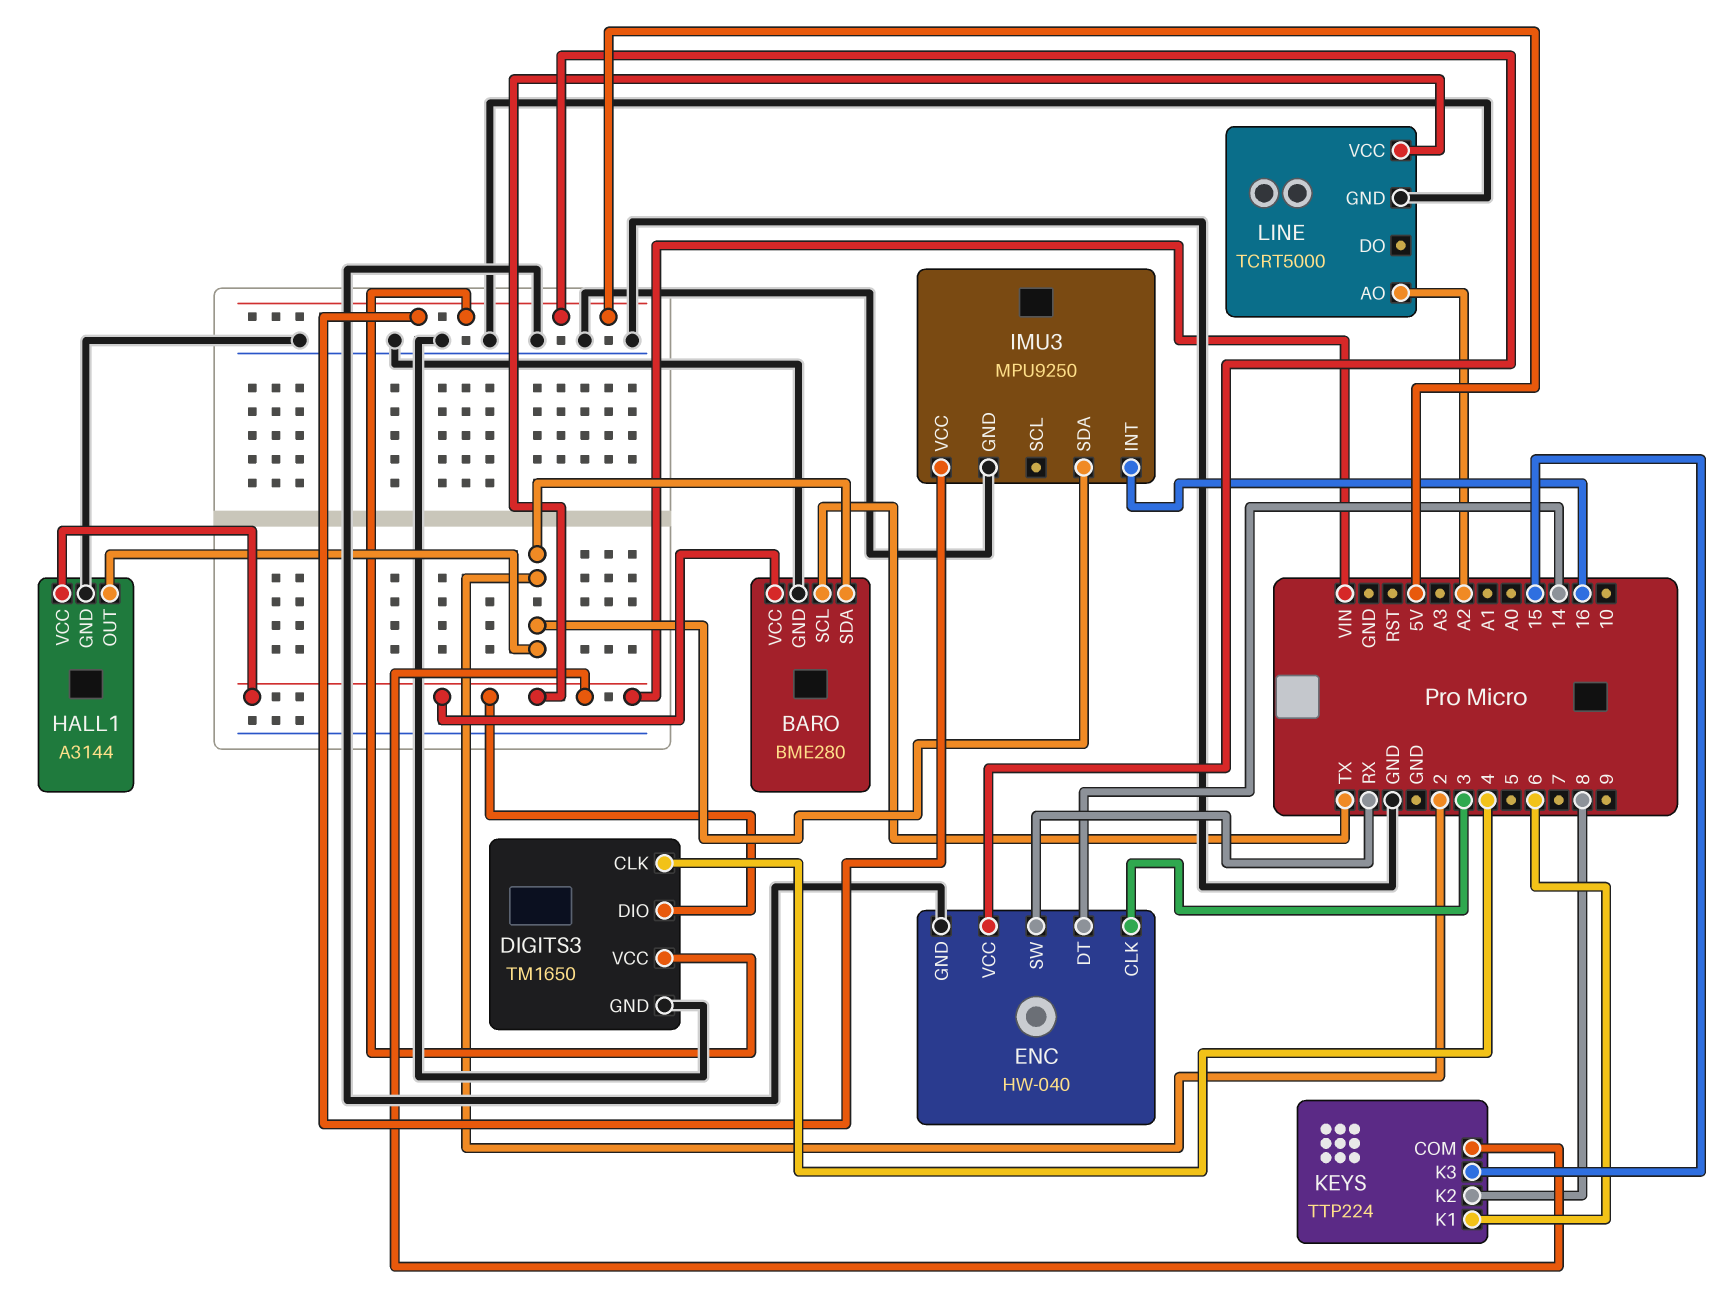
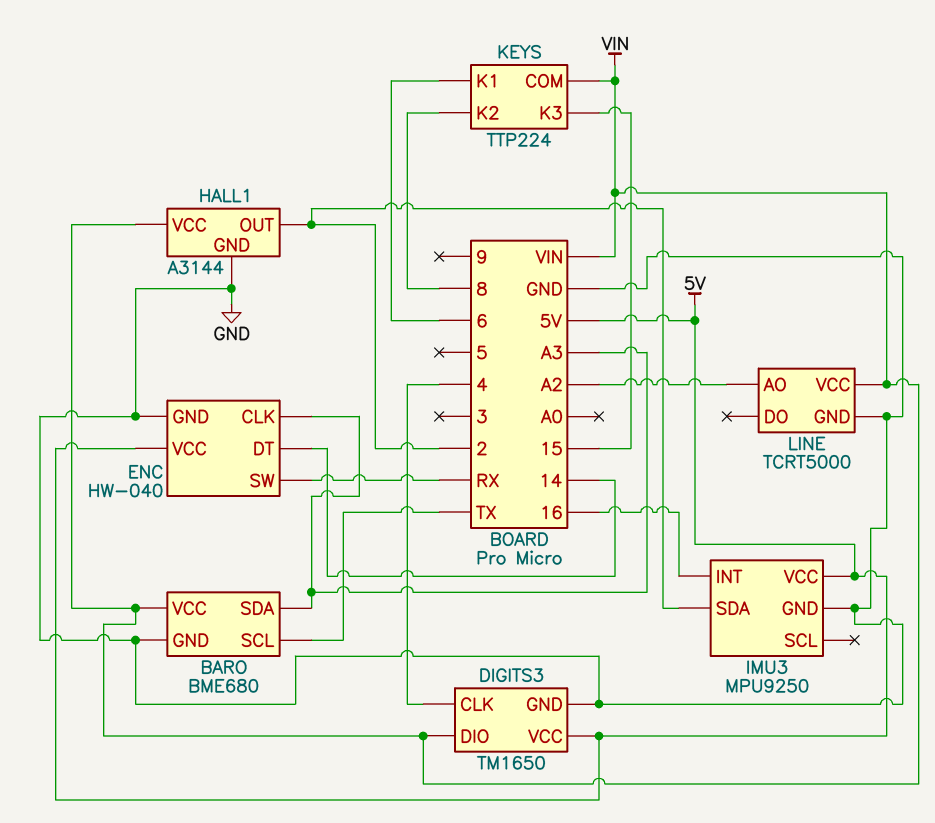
BARO: BME280 -> BME680
BARO pin SDA: 2 -> A3
ENC pin CLK: 3 -> A3

